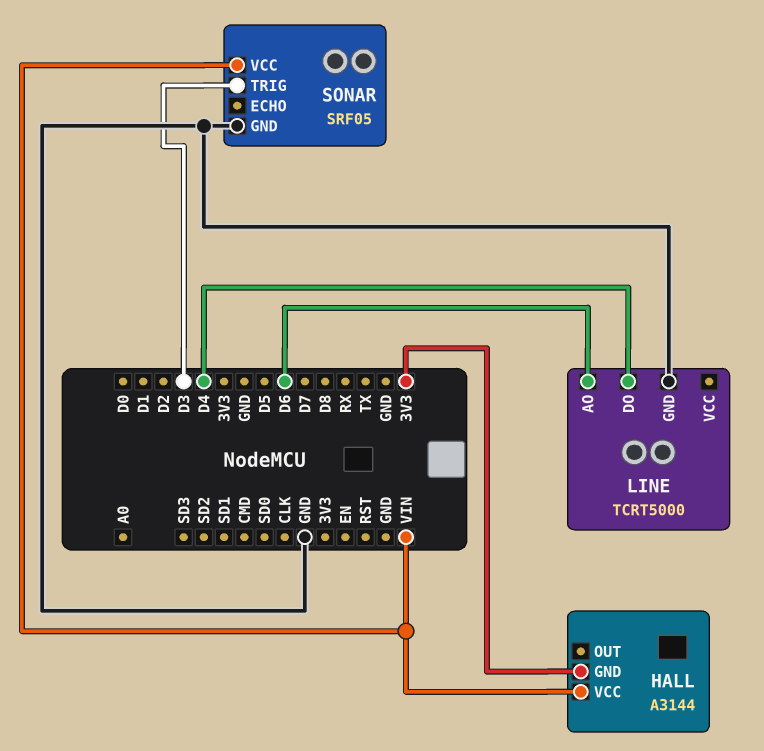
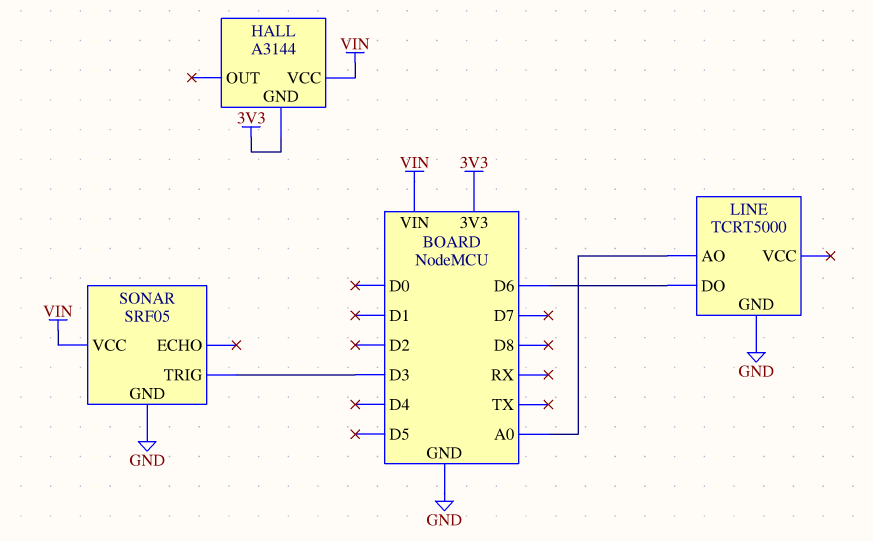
LINE pin AO: D6 -> A0
LINE pin DO: D4 -> D6

